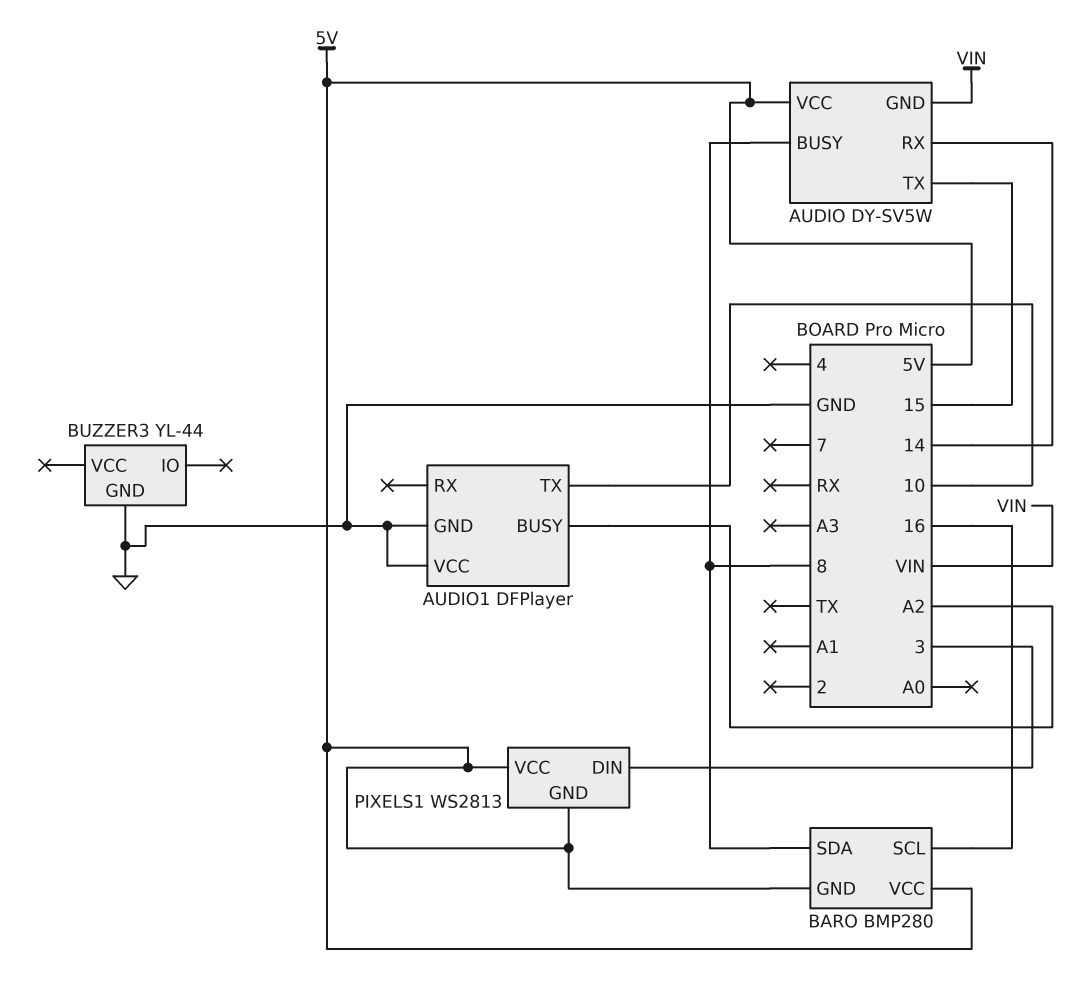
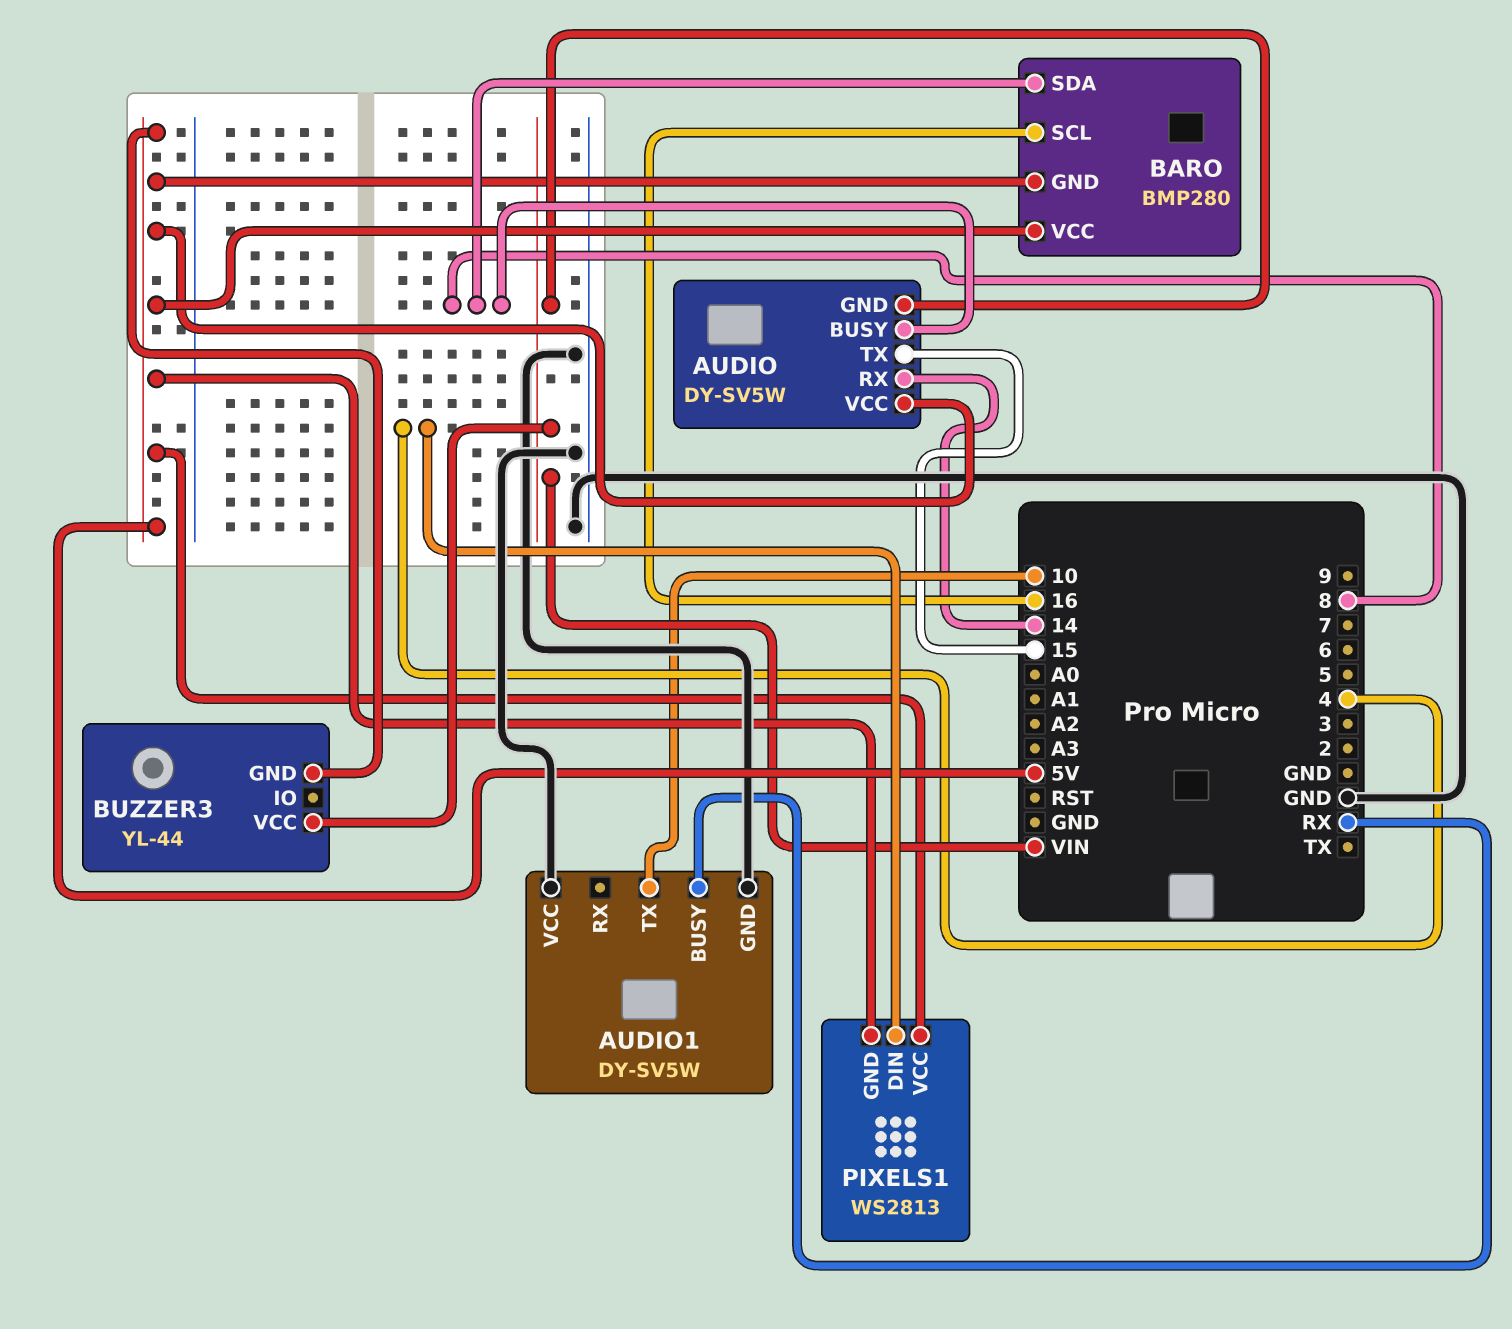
AUDIO1: DFPlayer -> DY-SV5W
AUDIO1 pin BUSY: A2 -> RX
BUZZER3 pin GND: GND -> 5V
BUZZER3 pin VCC: none -> VIN
PIXELS1 pin DIN: 3 -> 4

